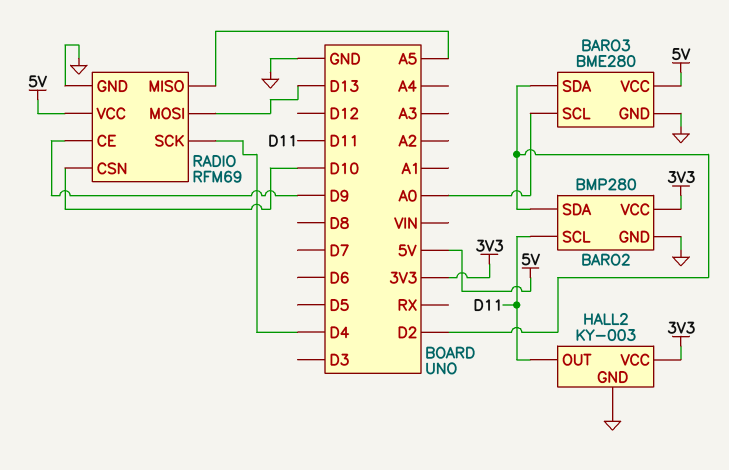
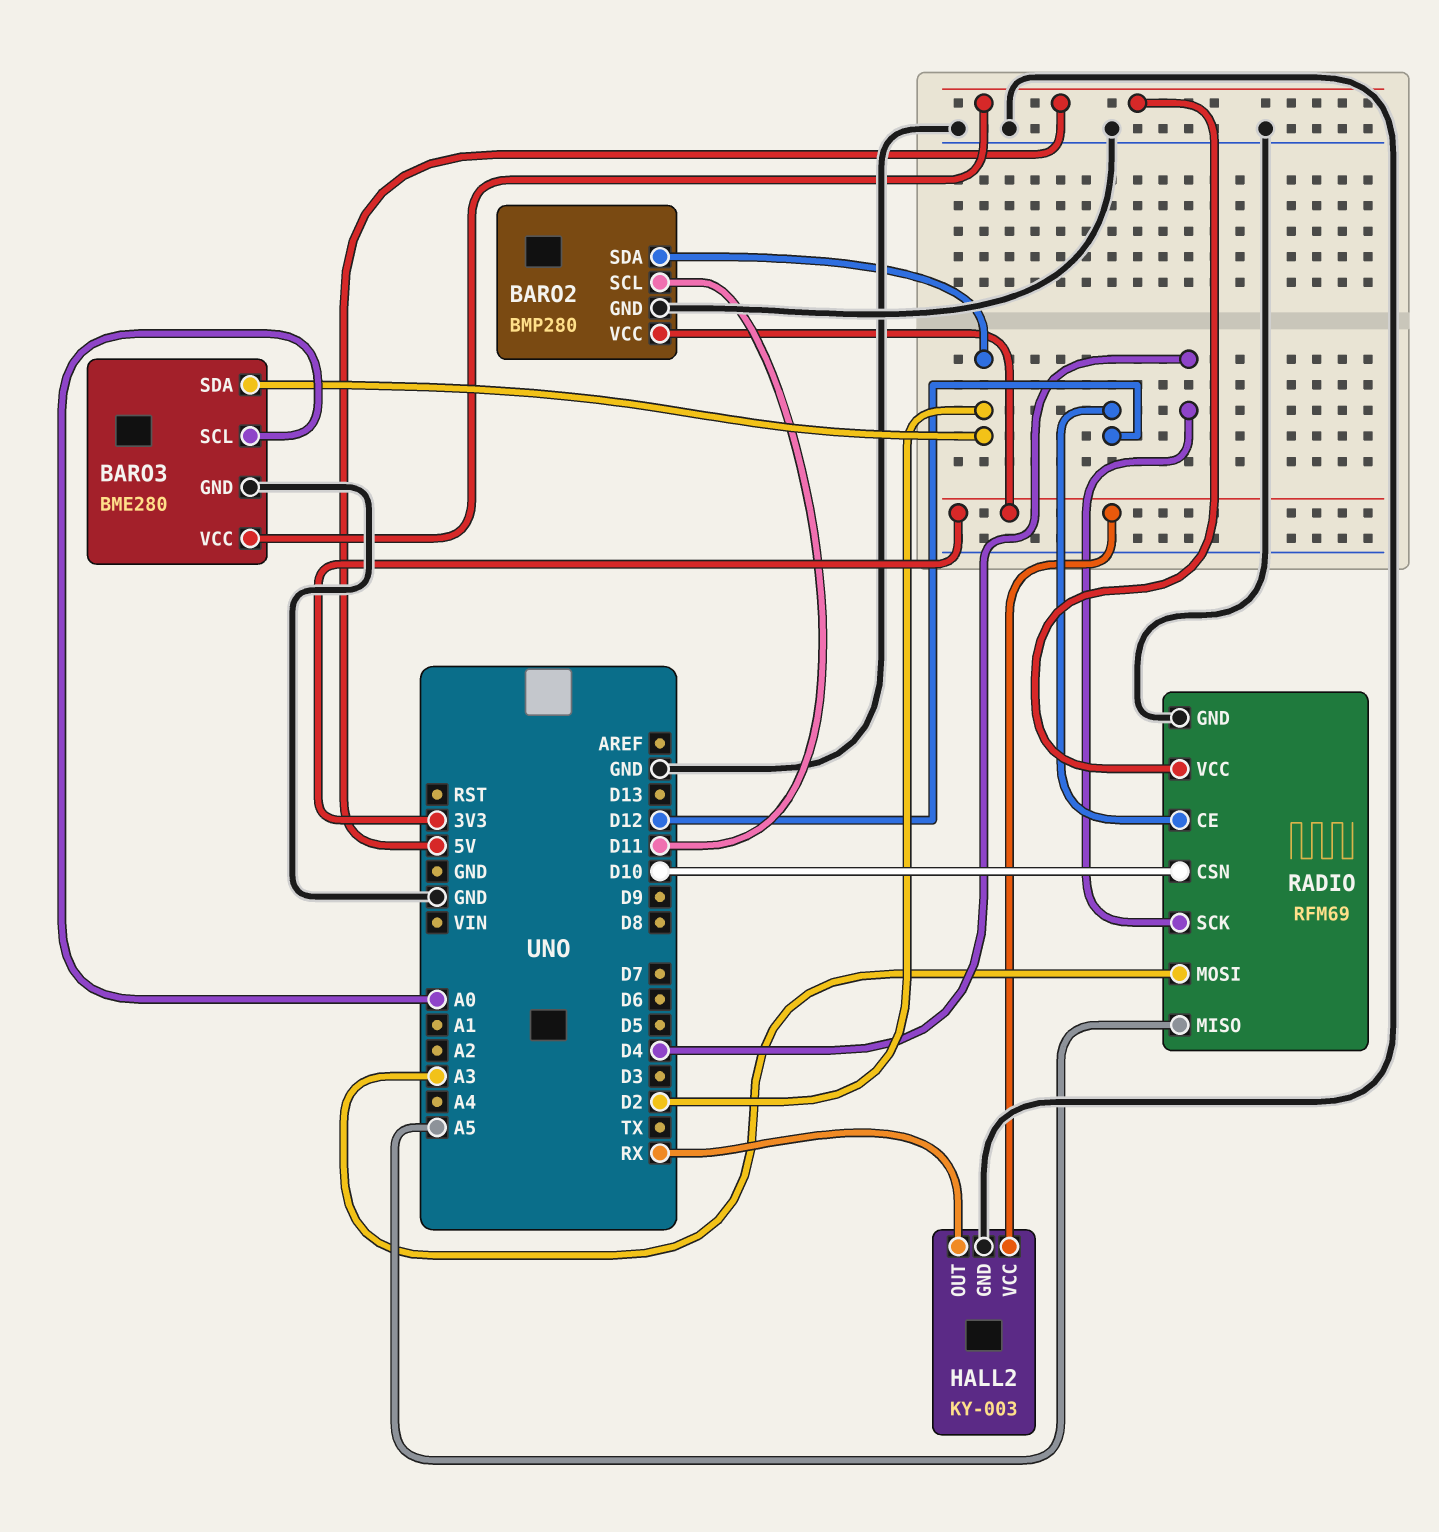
HALL2 pin OUT: D11 -> RX
RADIO pin CE: D9 -> D12
RADIO pin MOSI: D13 -> A3

